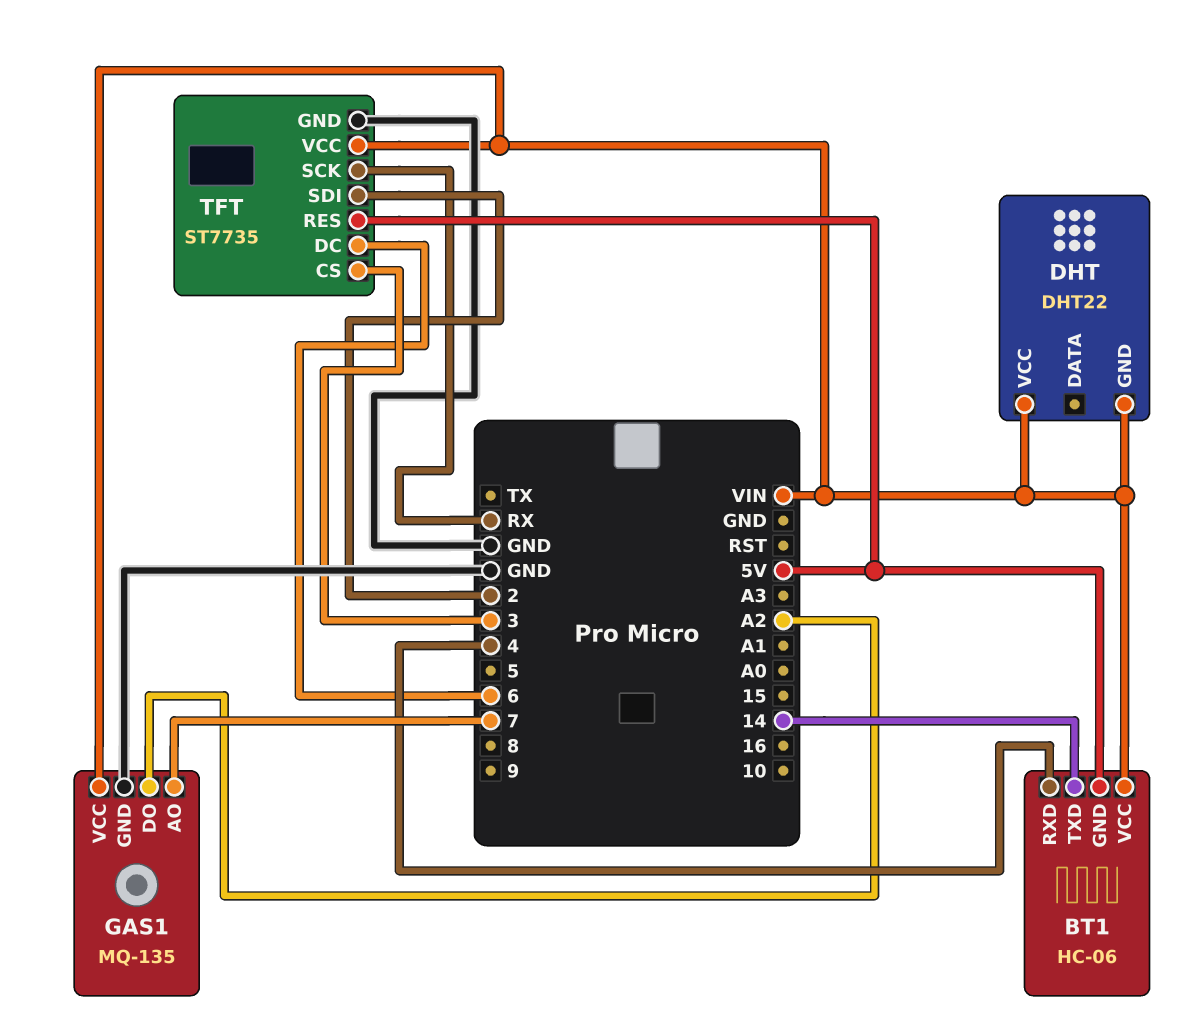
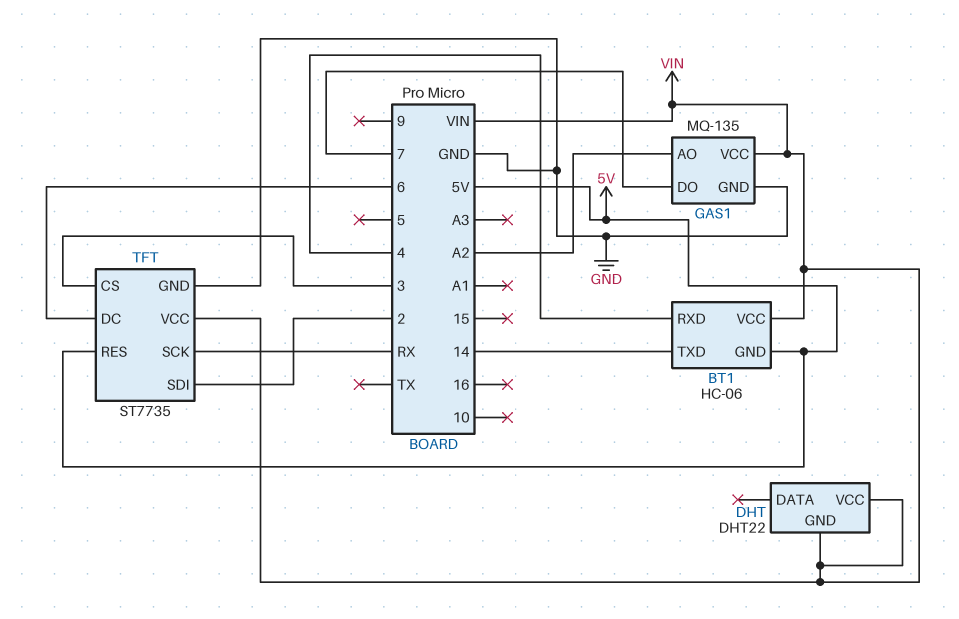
GAS1 pin AO: 7 -> A2
GAS1 pin DO: A2 -> 7

